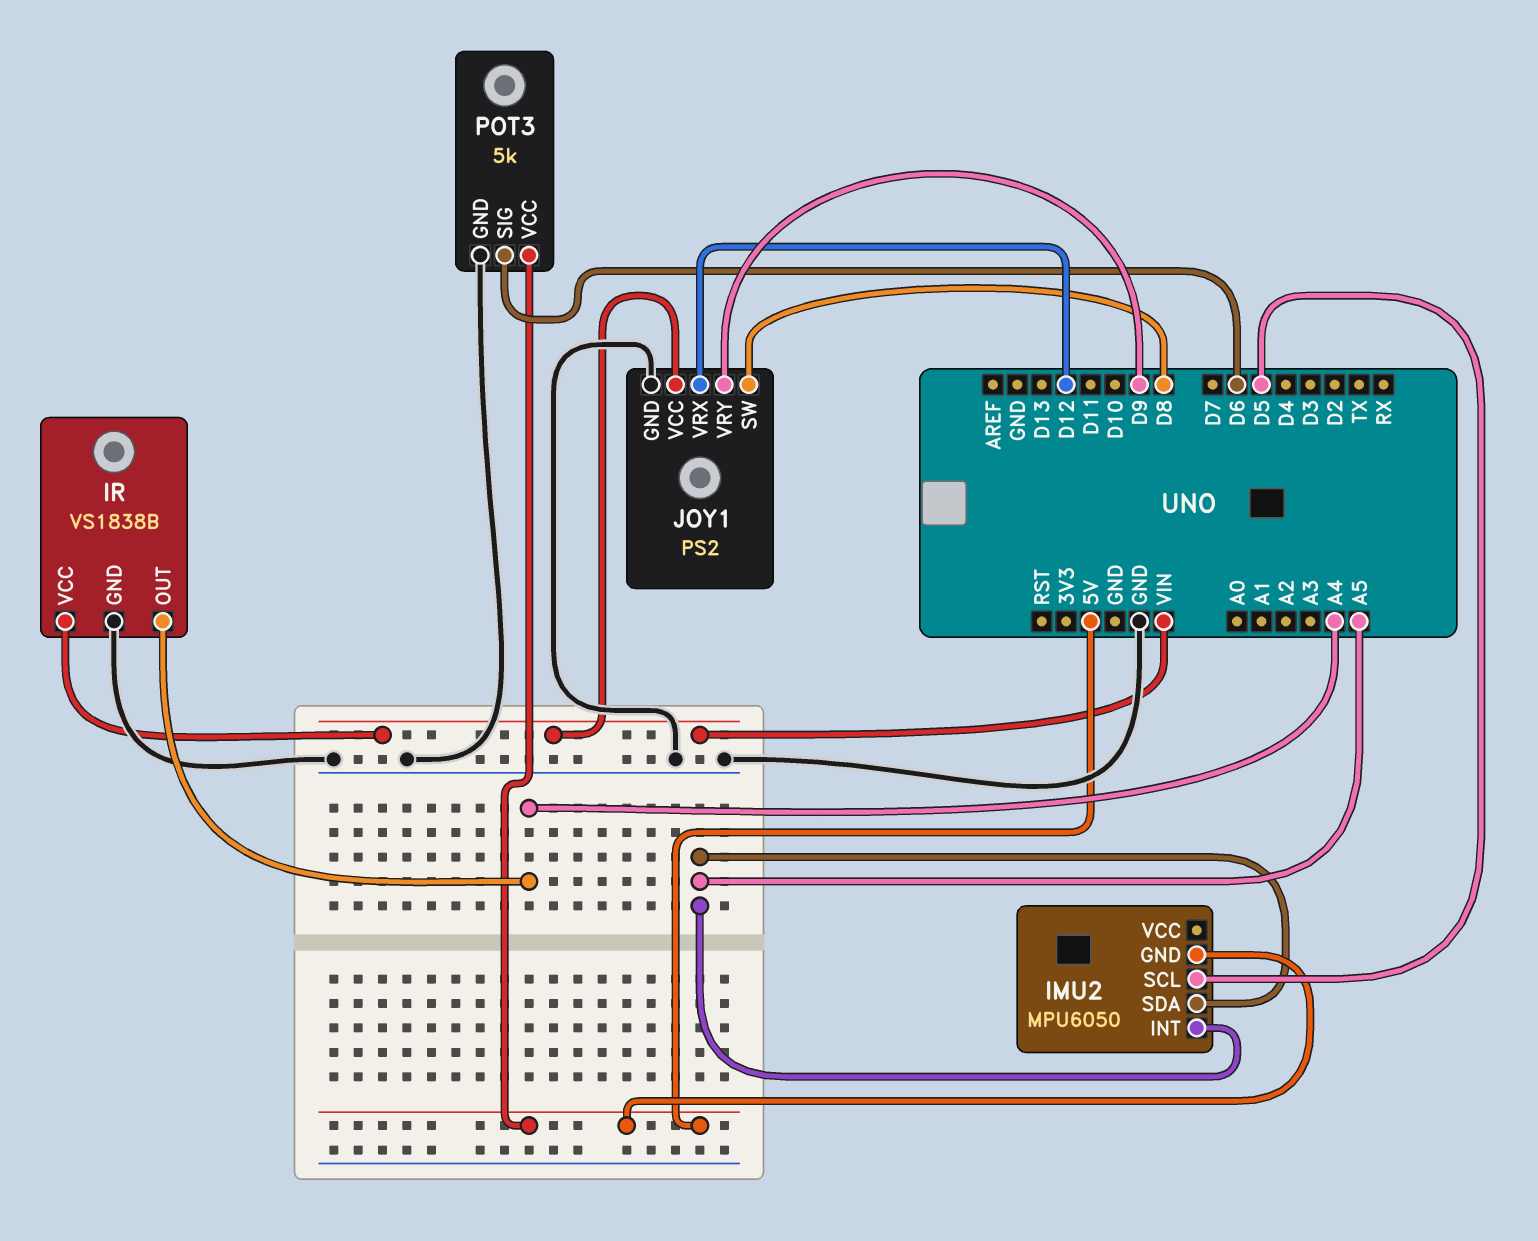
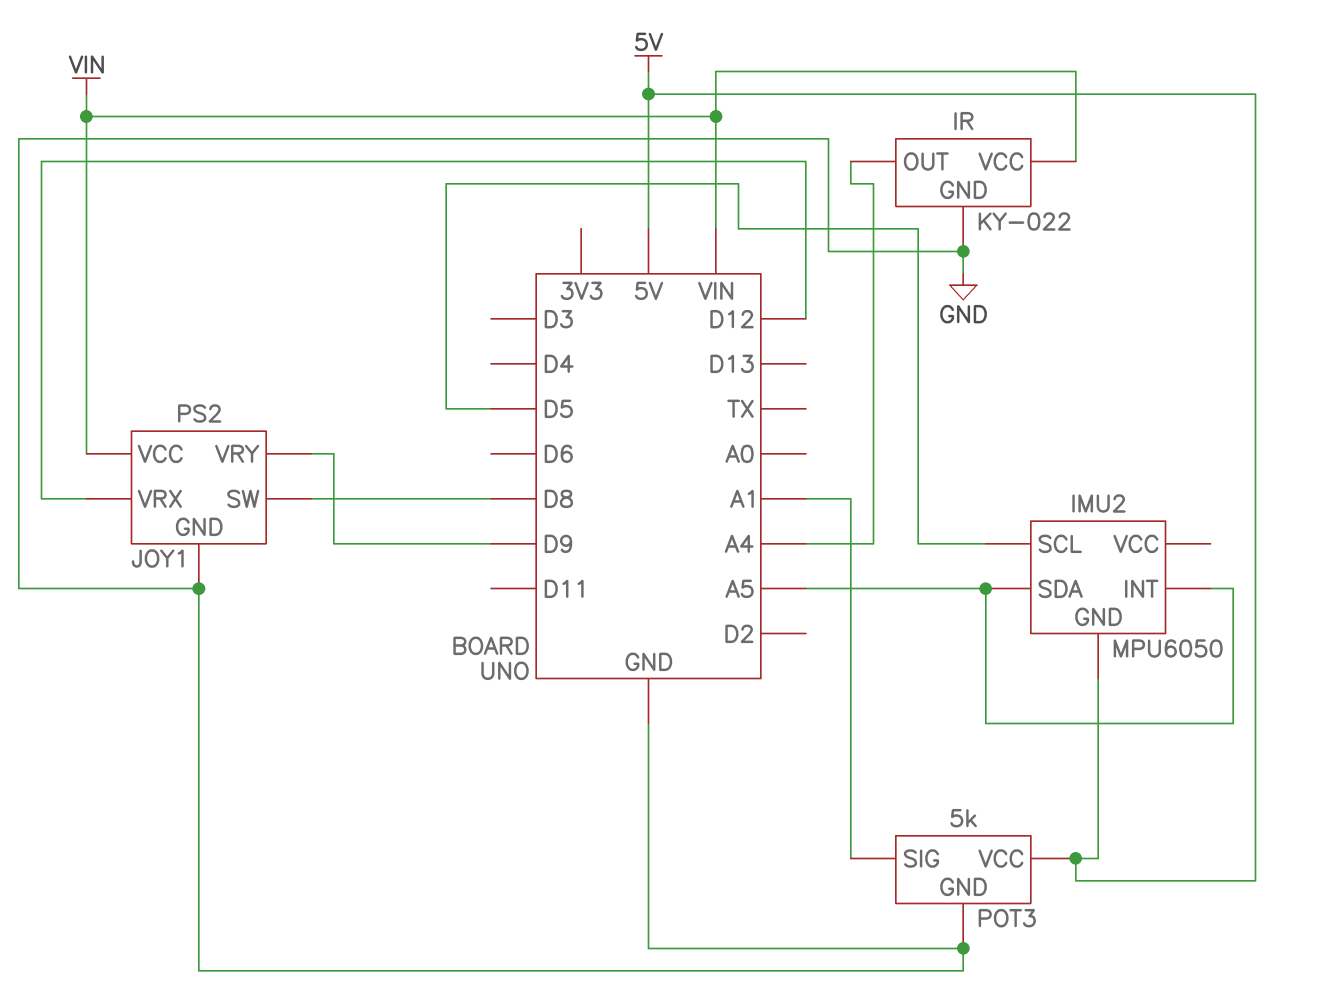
IR: VS1838B -> KY-022
POT3 pin SIG: D6 -> A1

